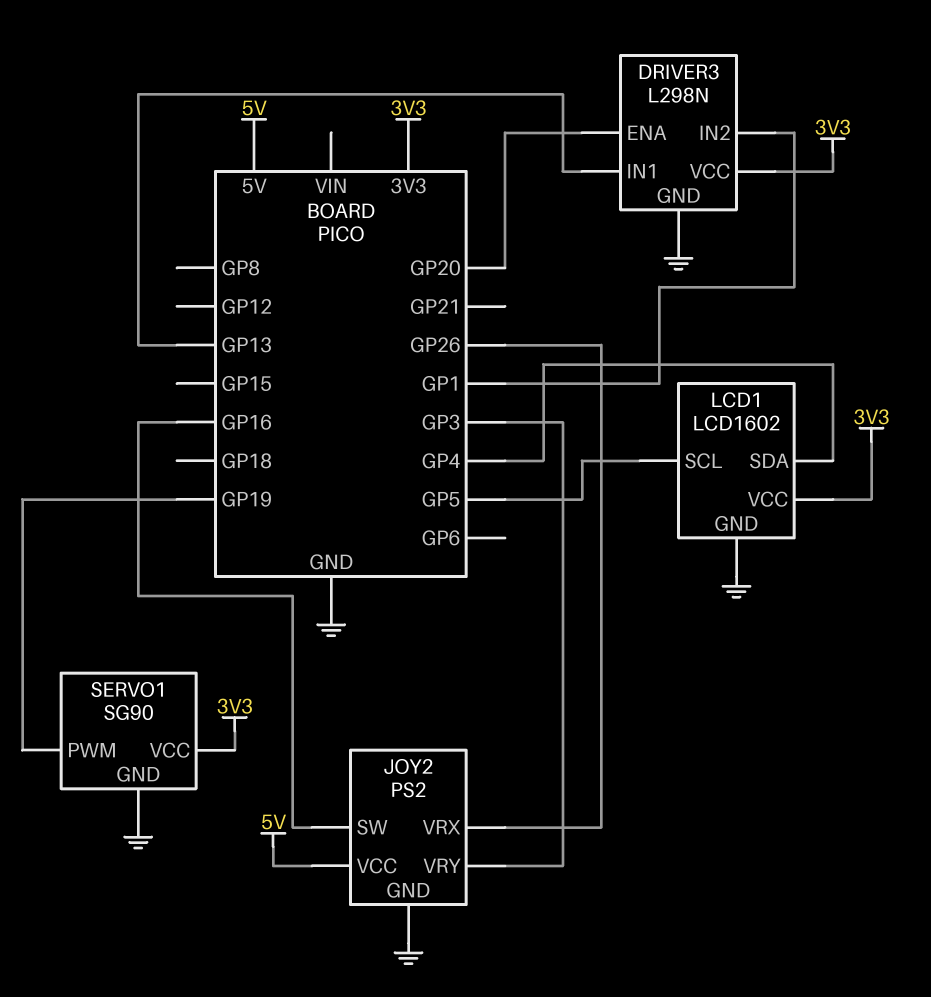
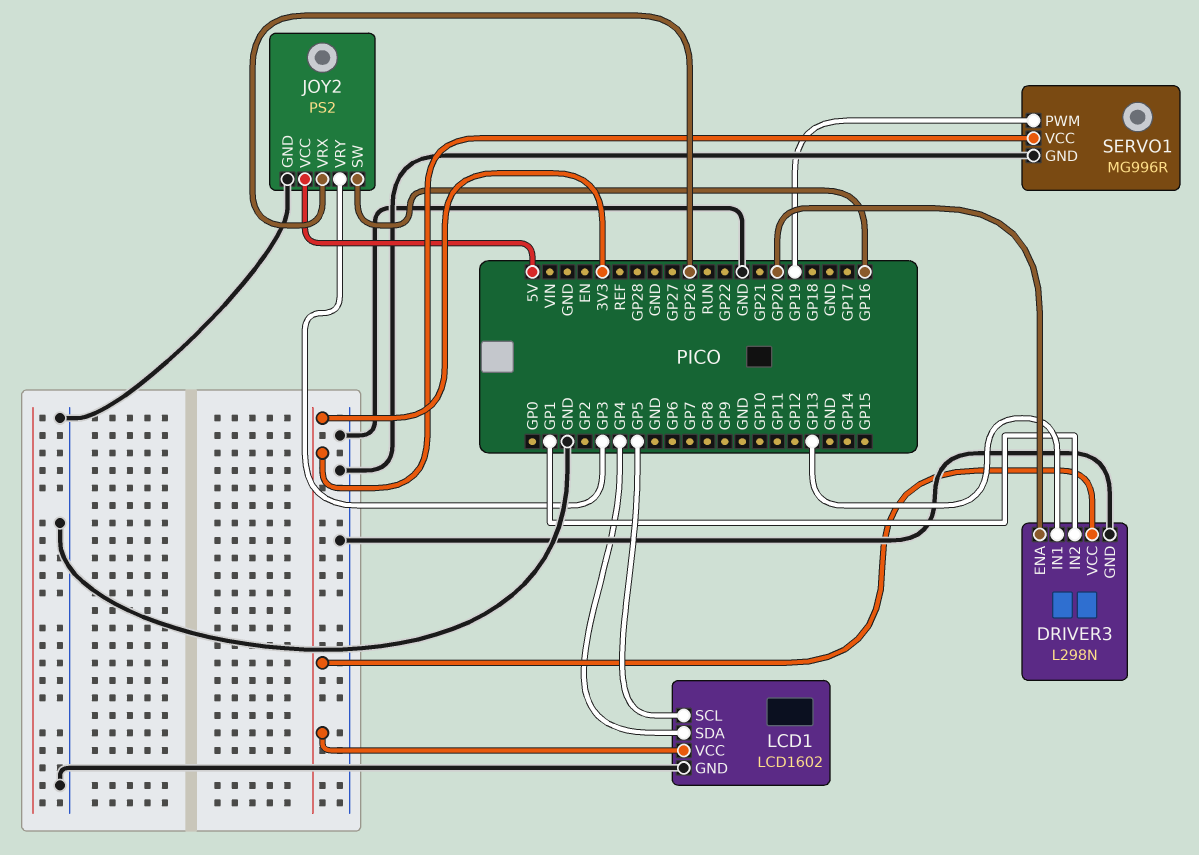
SERVO1: SG90 -> MG996R

